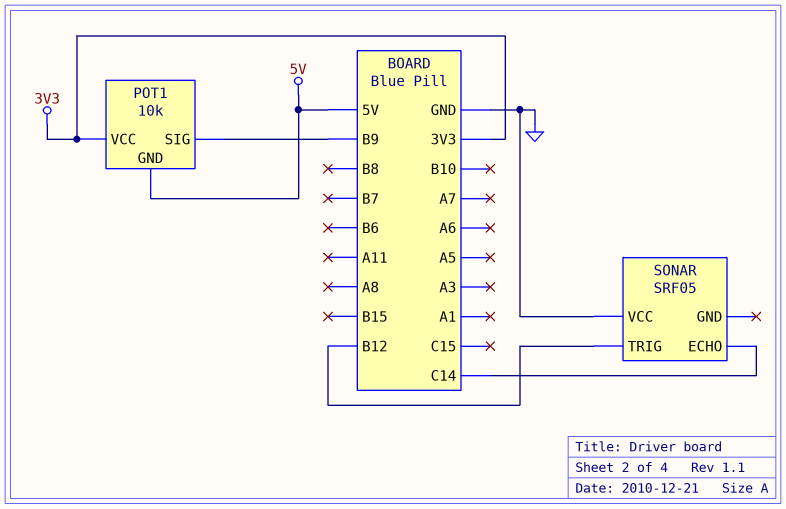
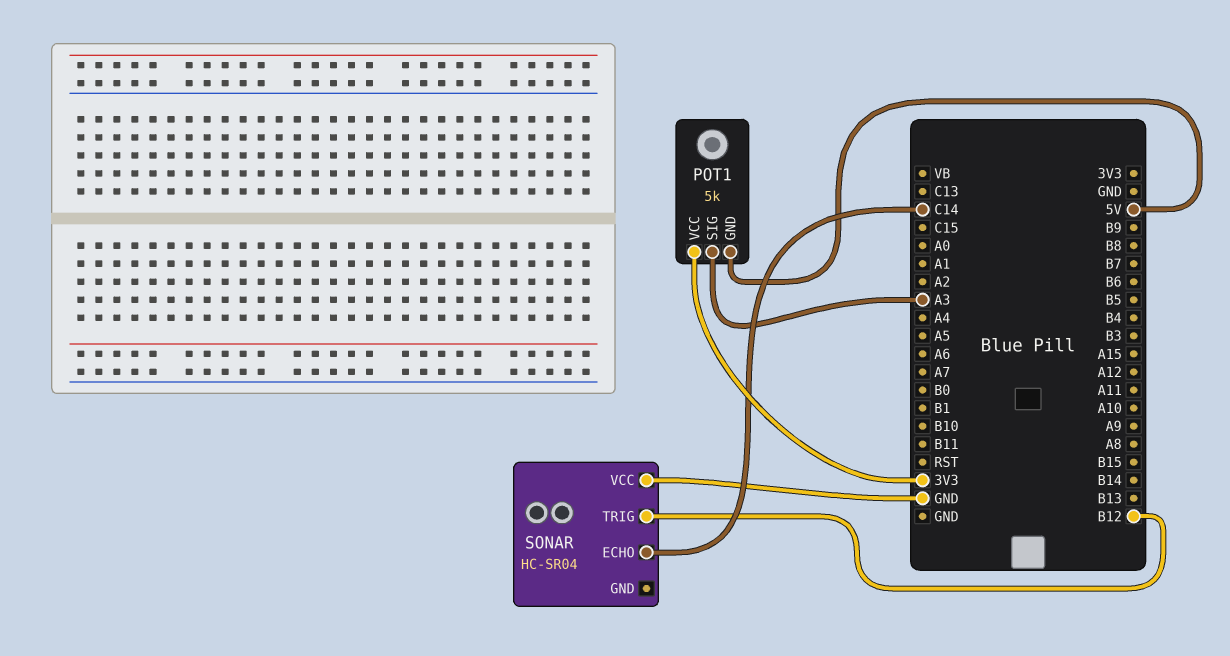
POT1: 10k -> 5k
POT1 pin SIG: B9 -> A3
SONAR: SRF05 -> HC-SR04

